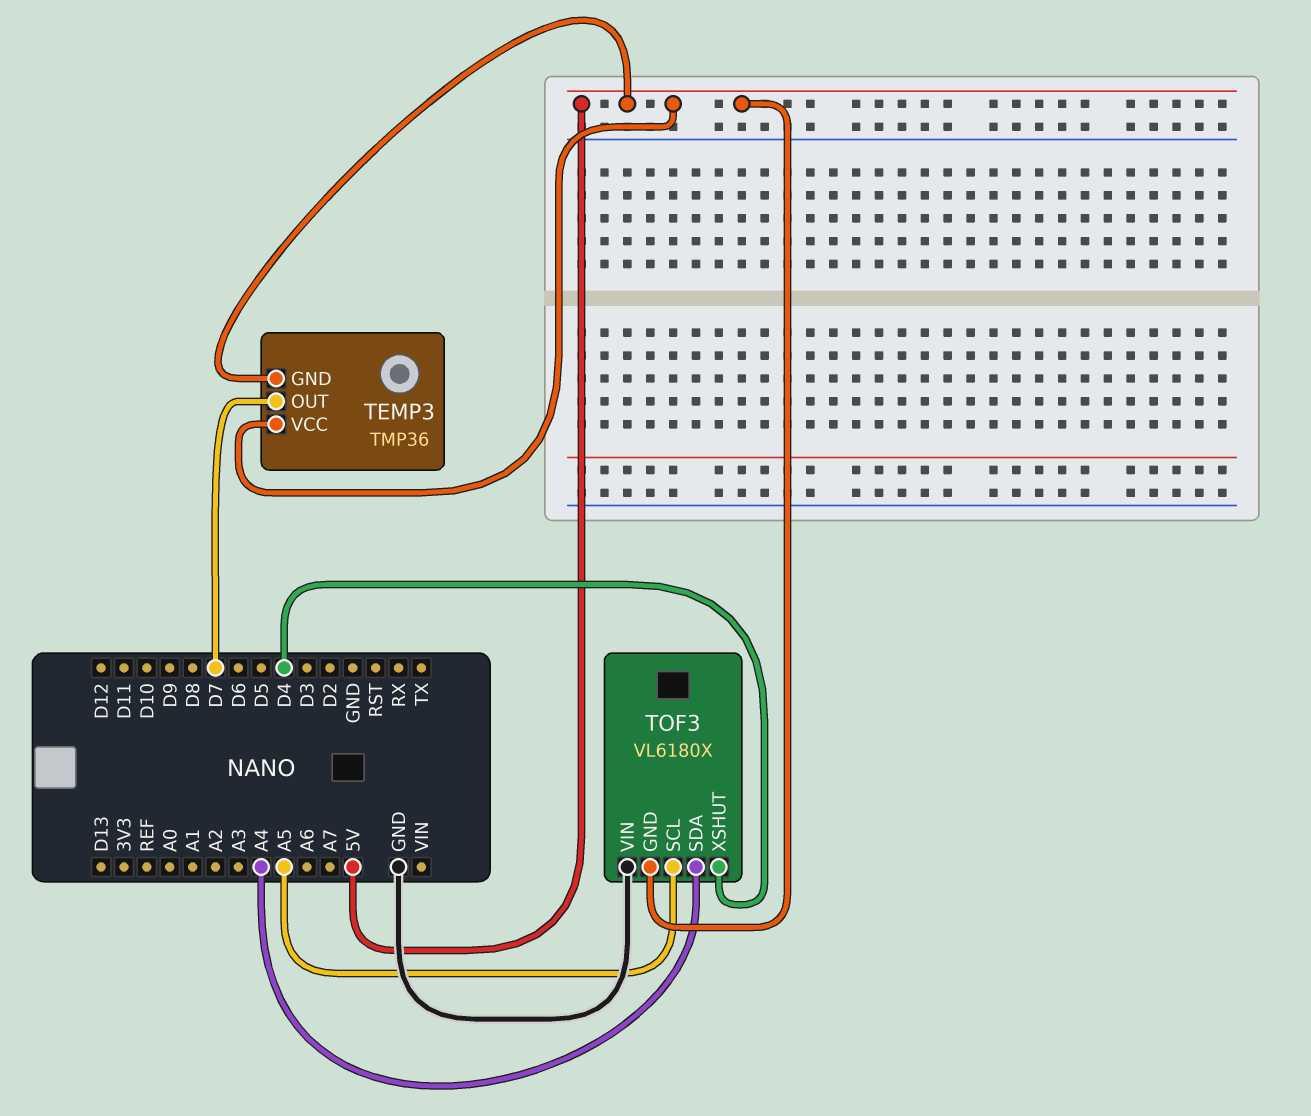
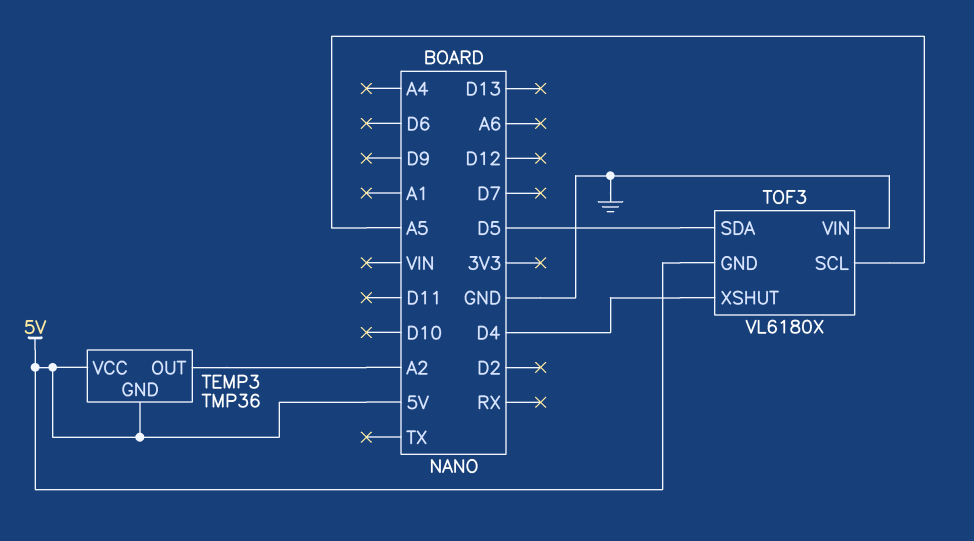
TEMP3 pin OUT: D7 -> A2
TOF3 pin SDA: A4 -> D5

